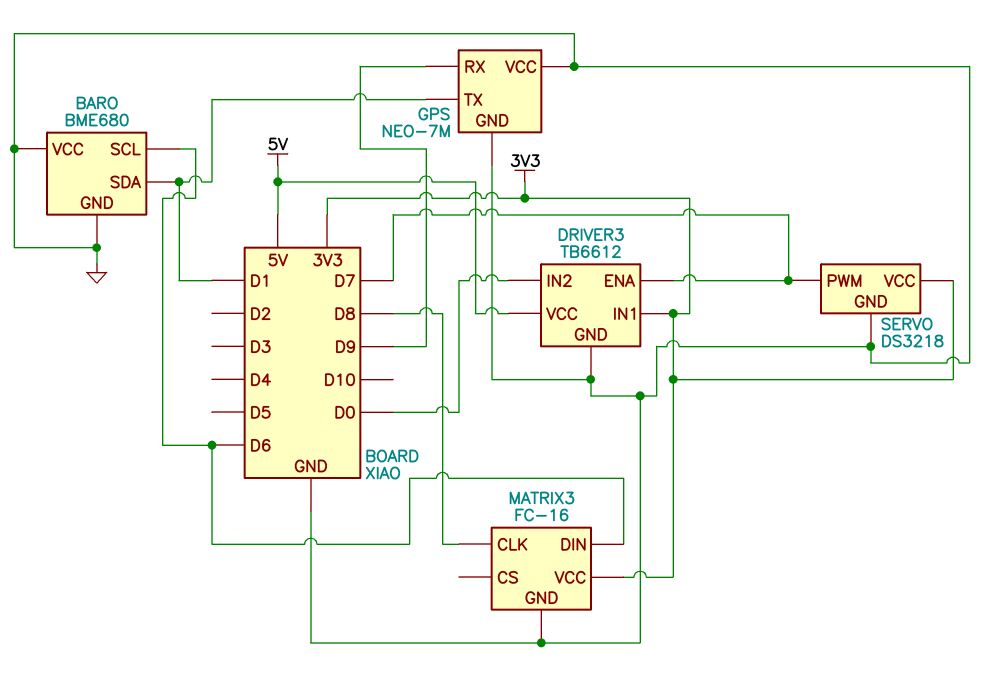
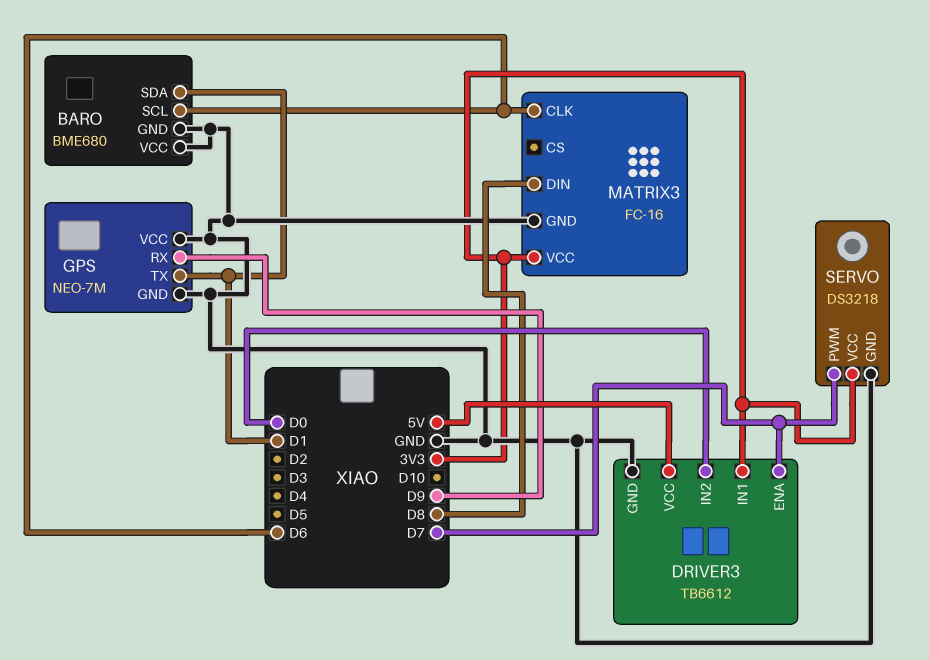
MATRIX3 pin CLK: D8 -> D6
MATRIX3 pin DIN: D6 -> D8

